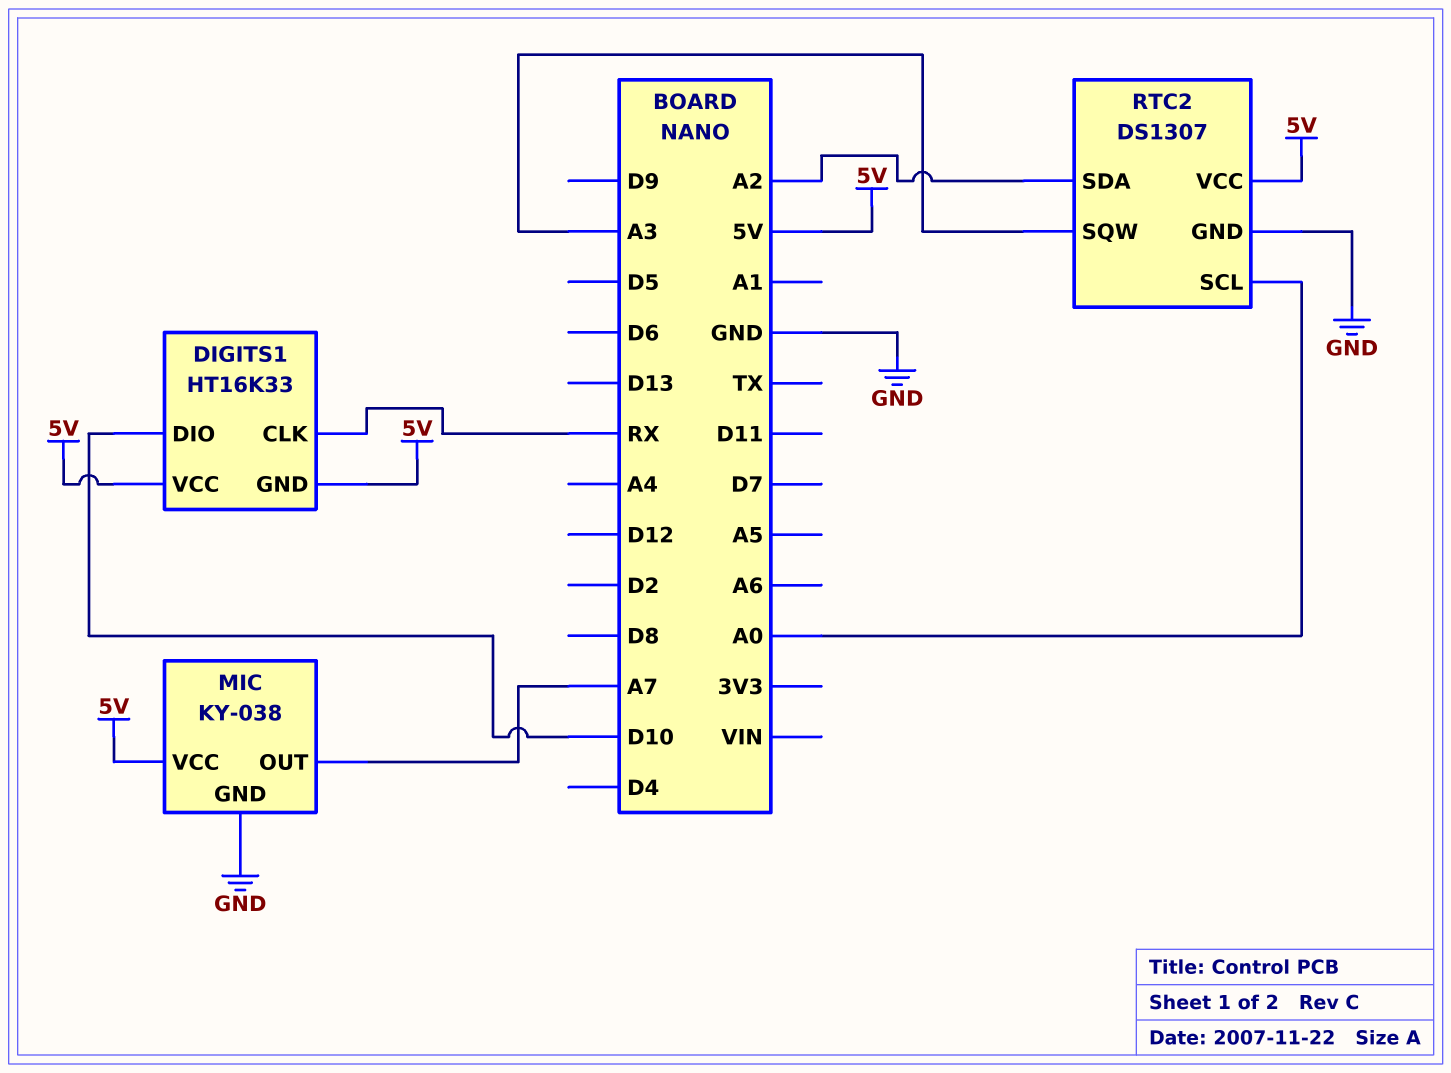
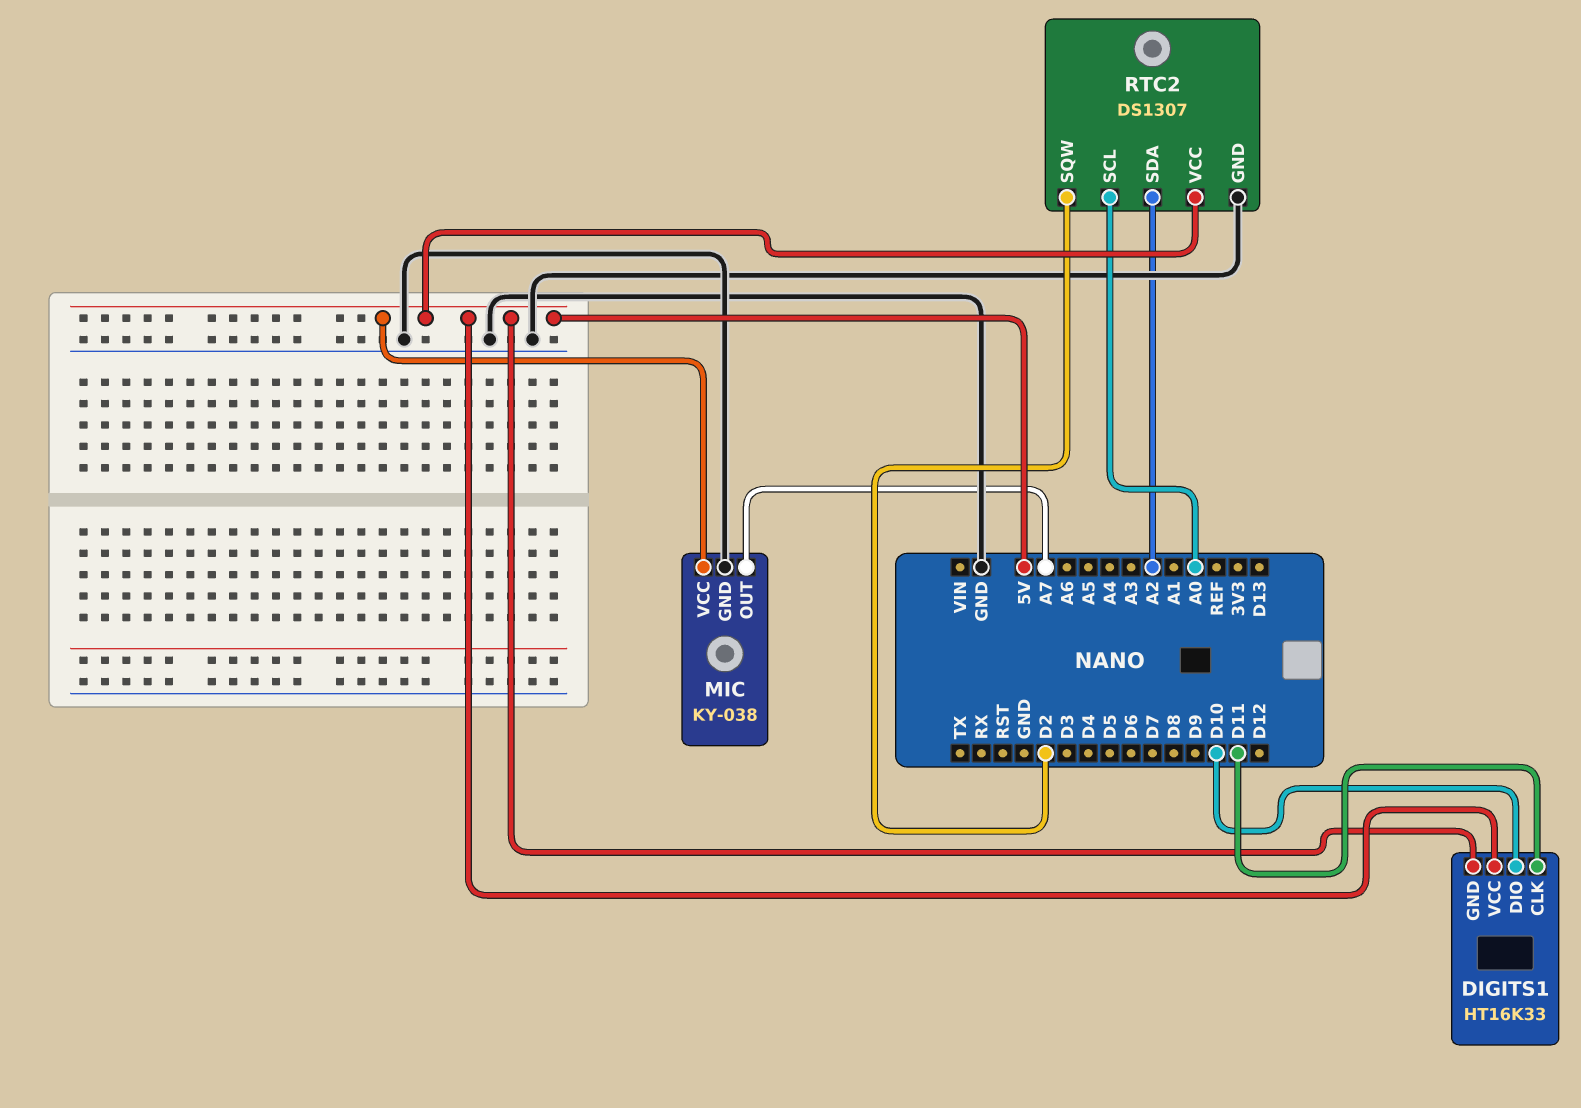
DIGITS1 pin CLK: RX -> D11
RTC2 pin SQW: A3 -> D2

